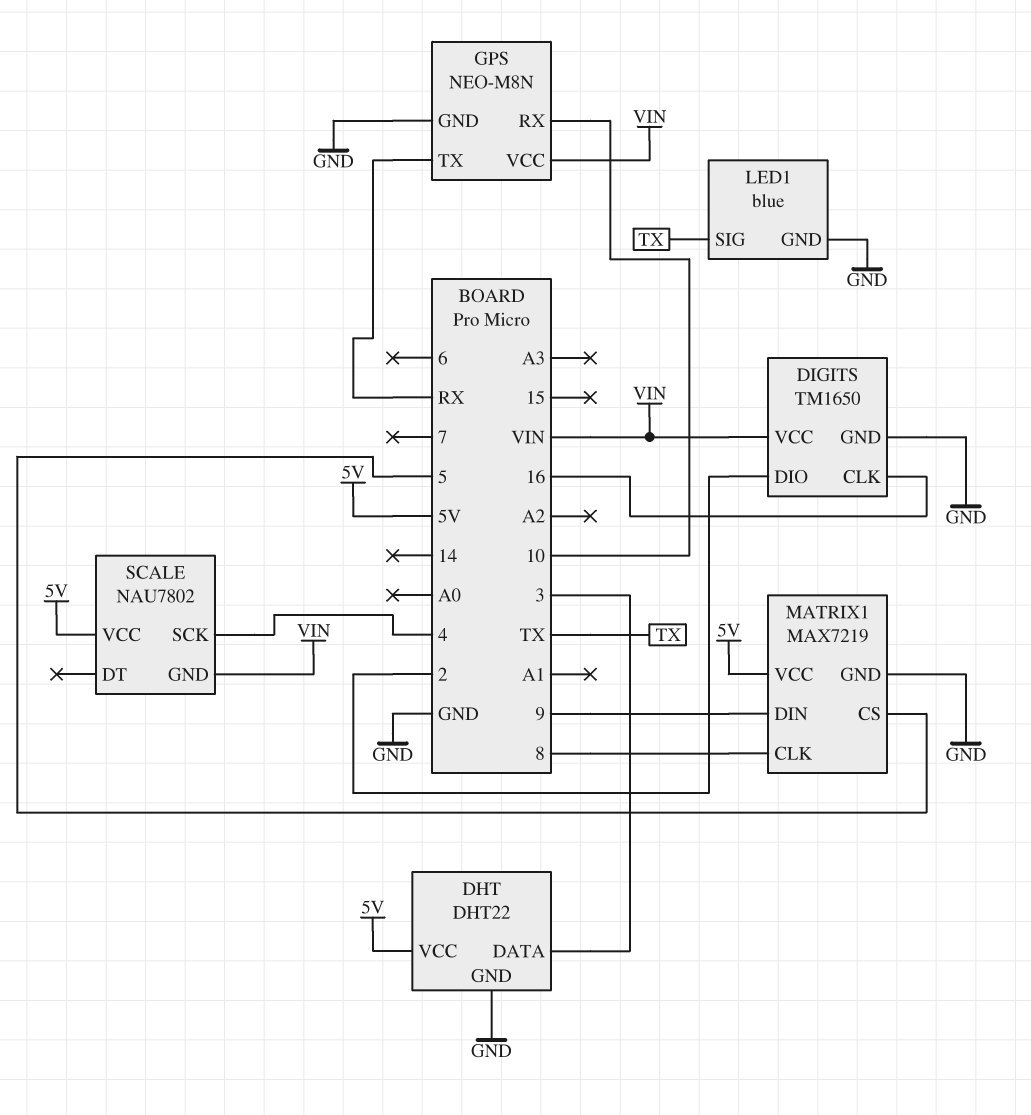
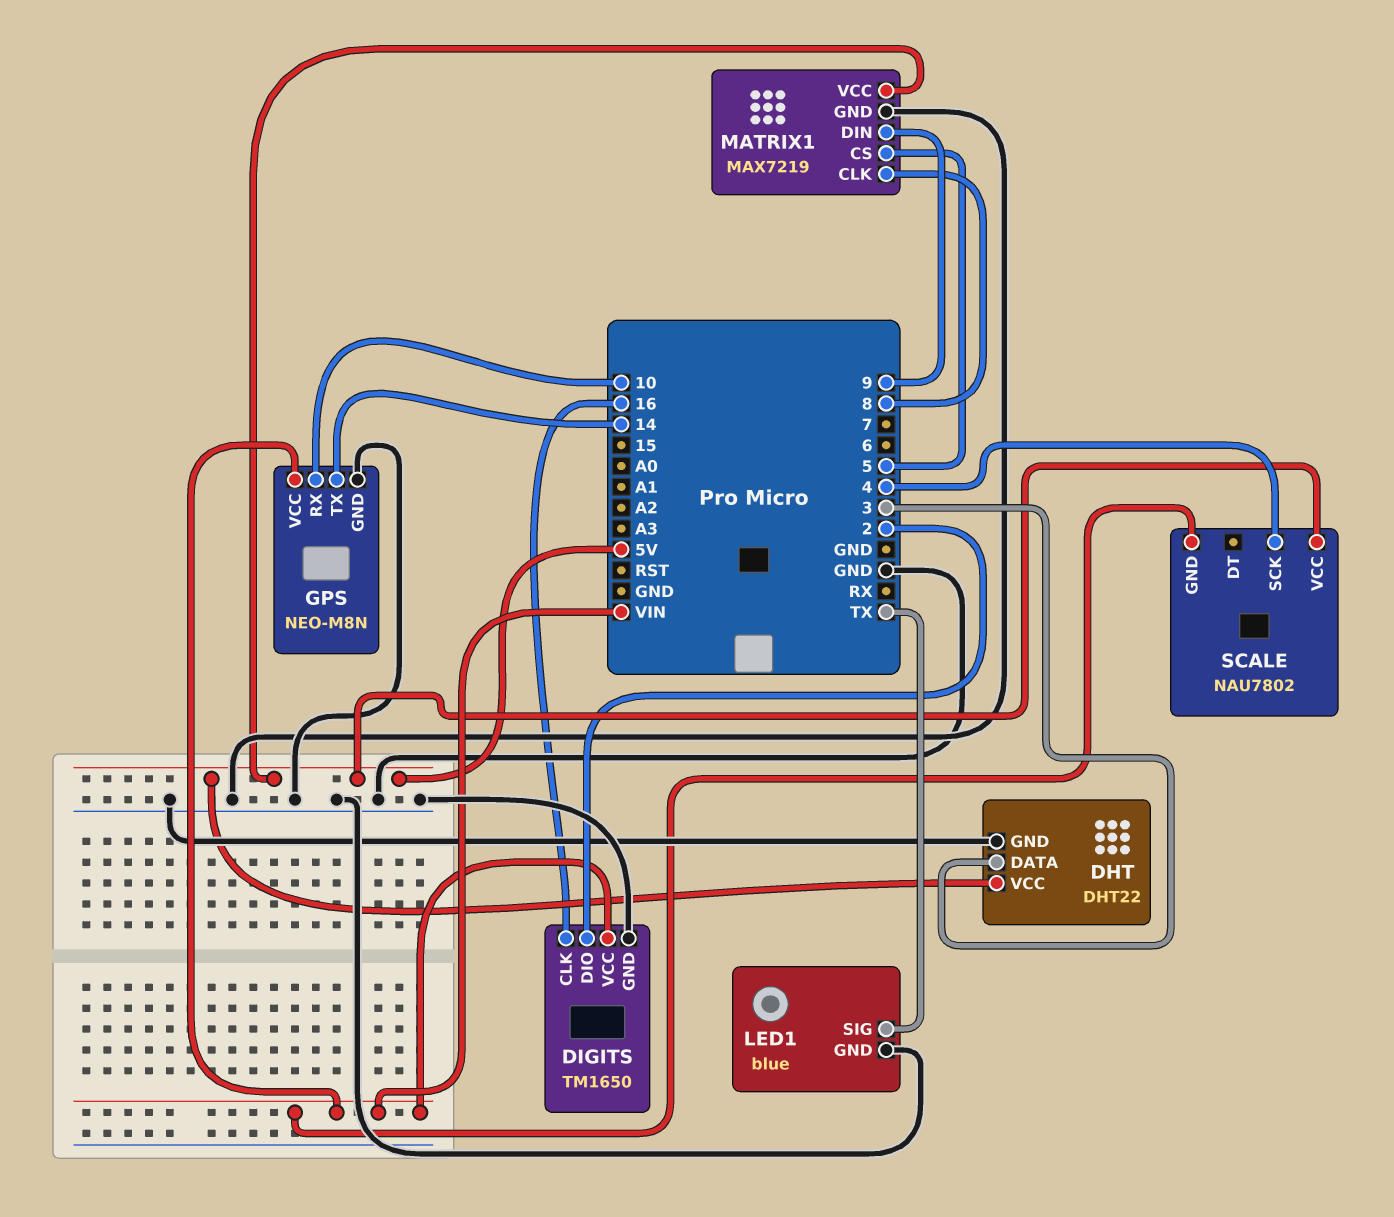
GPS pin TX: RX -> 14

